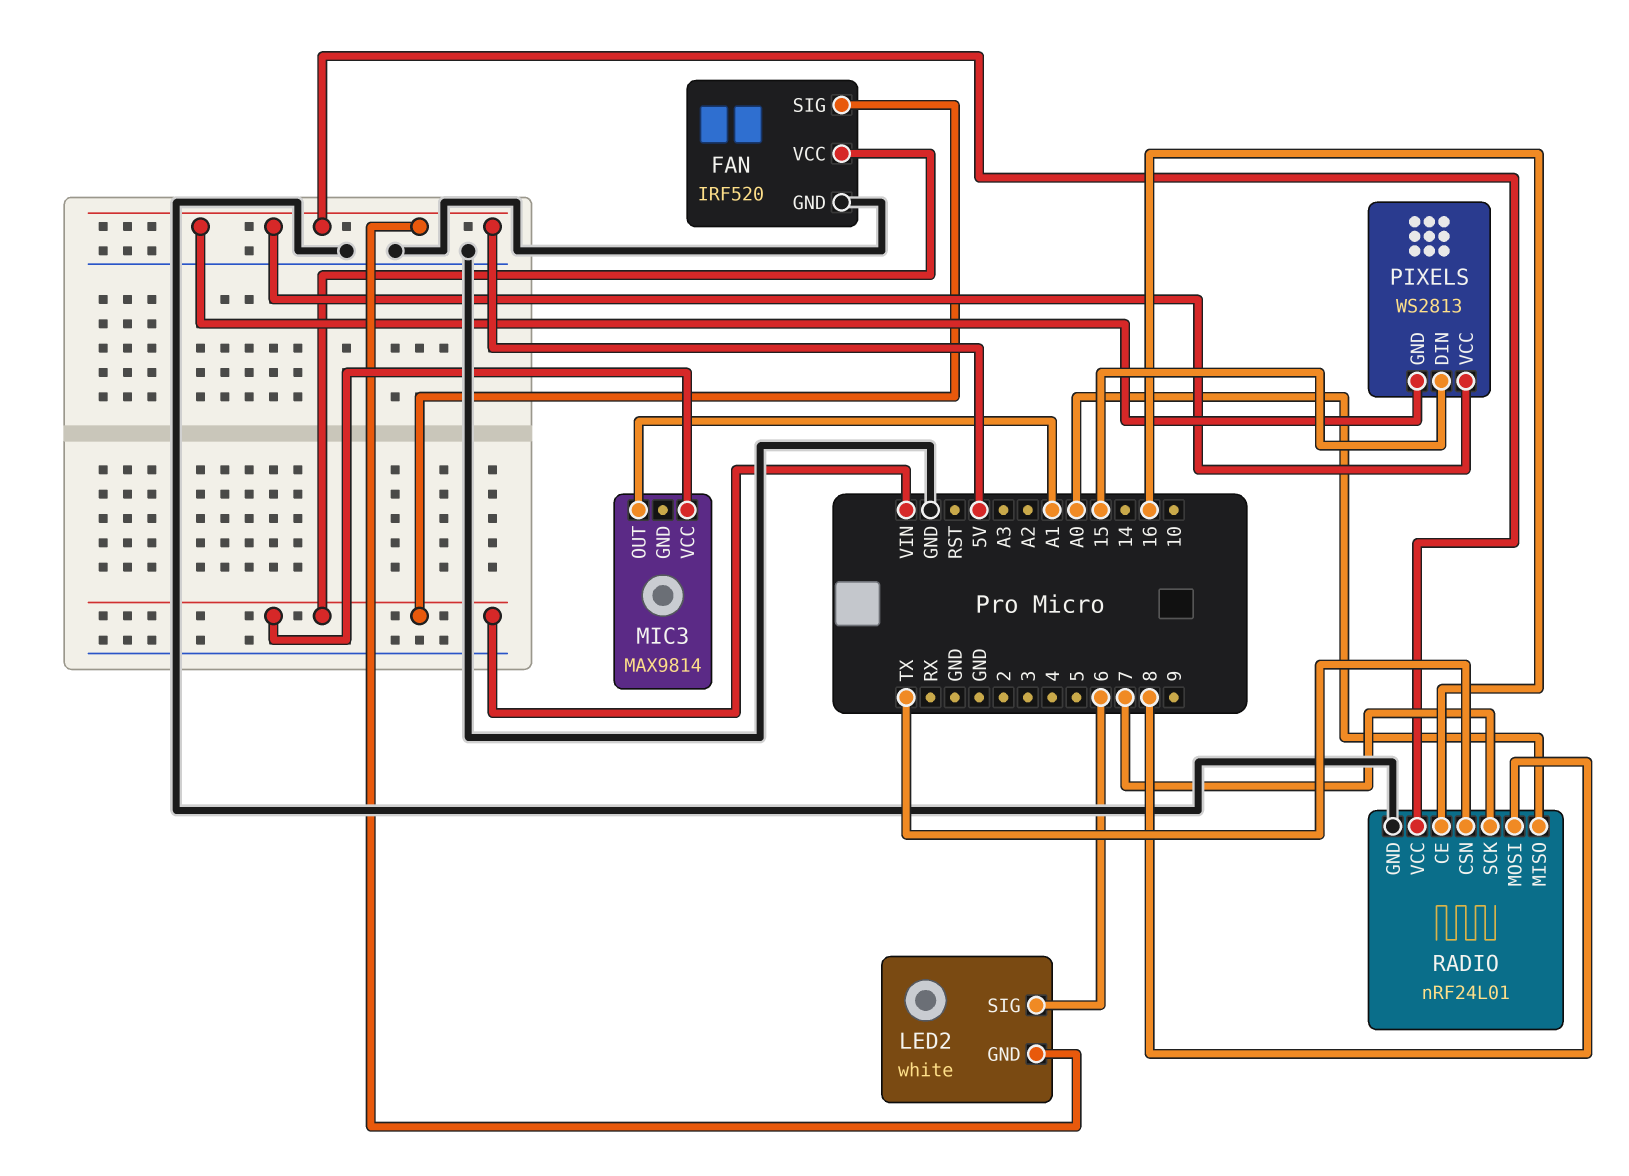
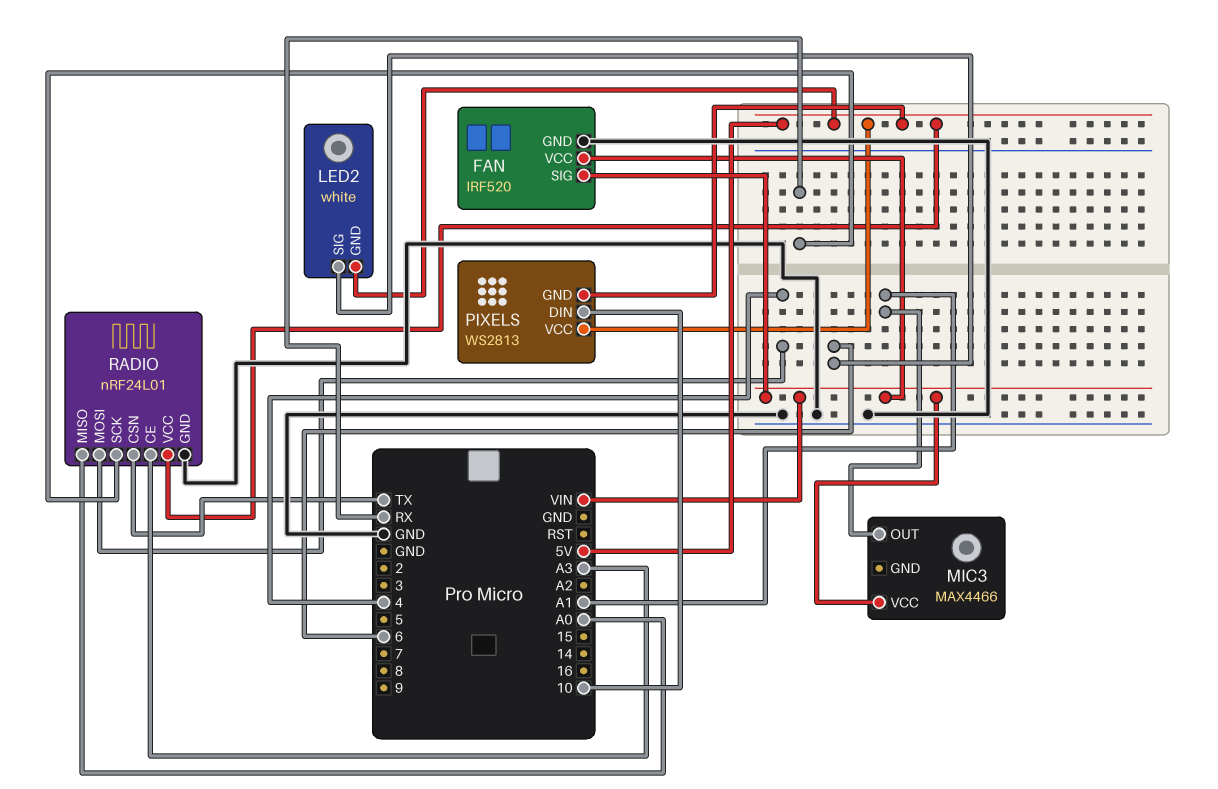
MIC3: MAX9814 -> MAX4466
PIXELS pin DIN: 15 -> 10
RADIO pin CE: 16 -> A3
RADIO pin MOSI: 8 -> 4
RADIO pin SCK: 7 -> RX

